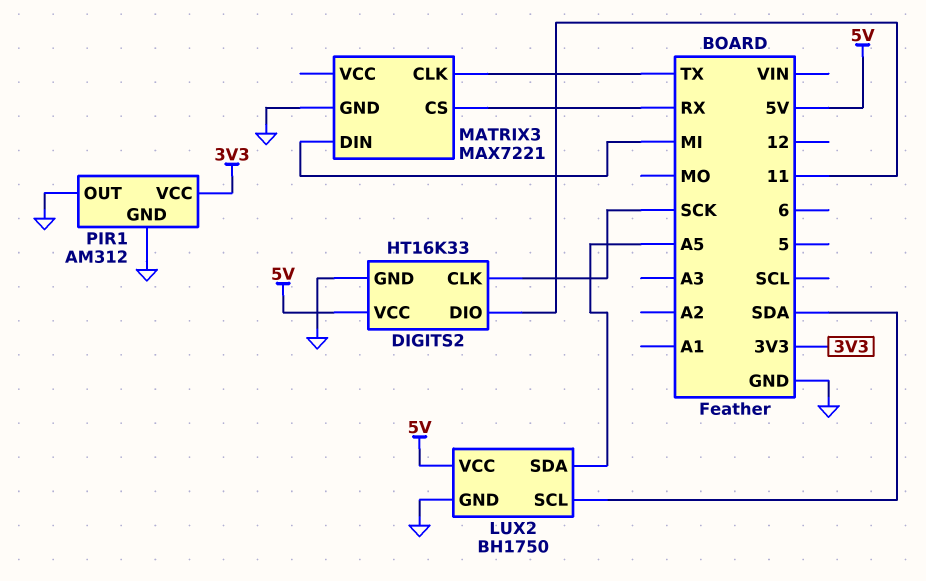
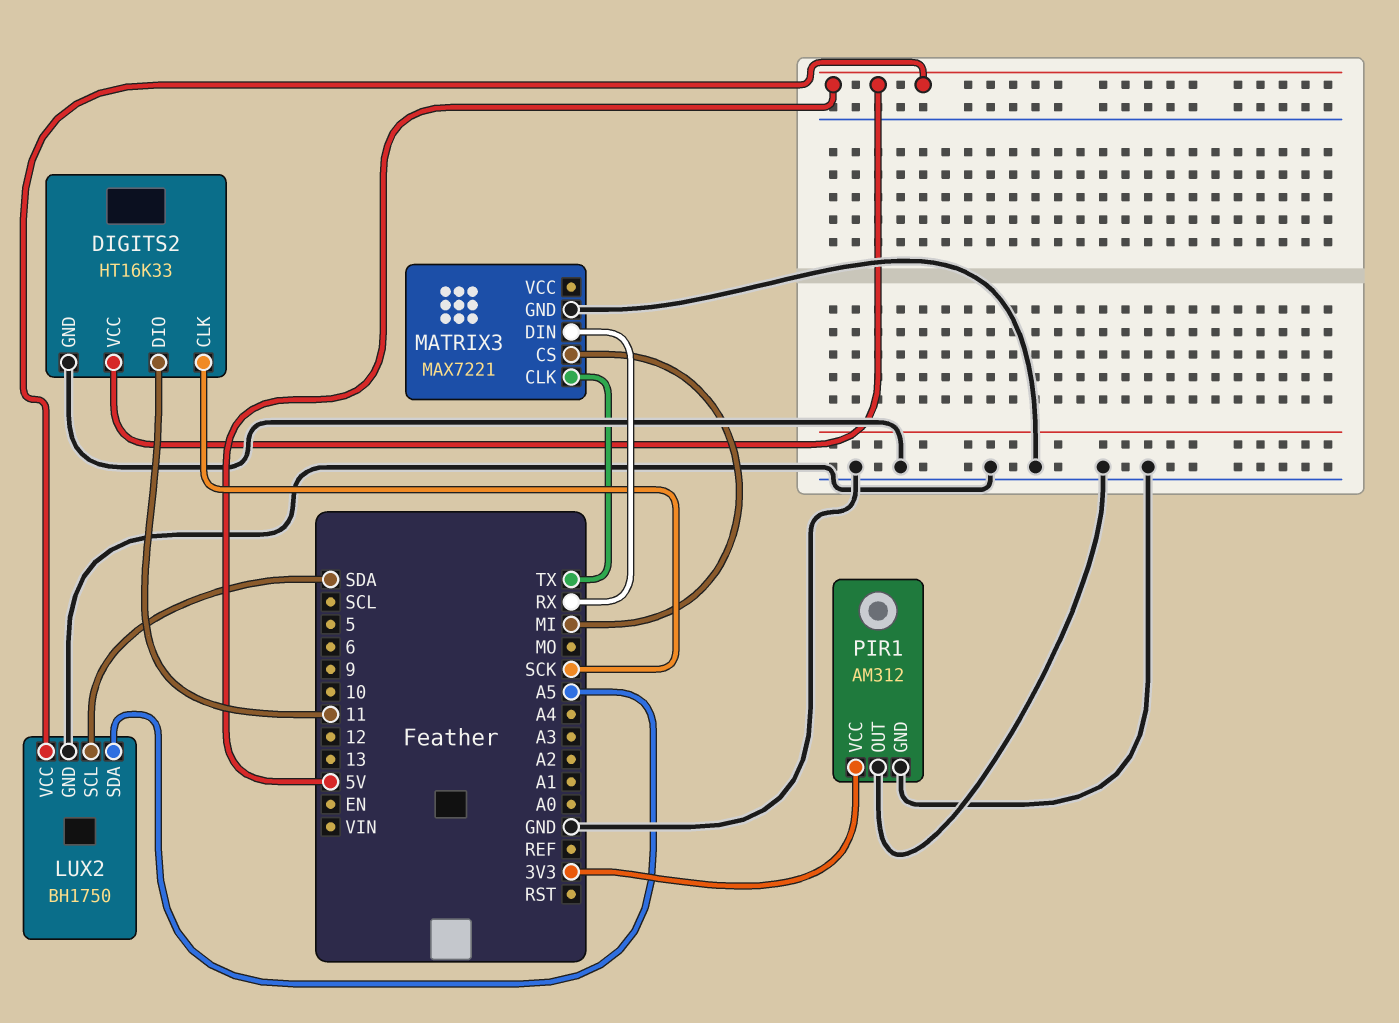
MATRIX3 pin CS: RX -> MI
MATRIX3 pin DIN: MI -> RX

